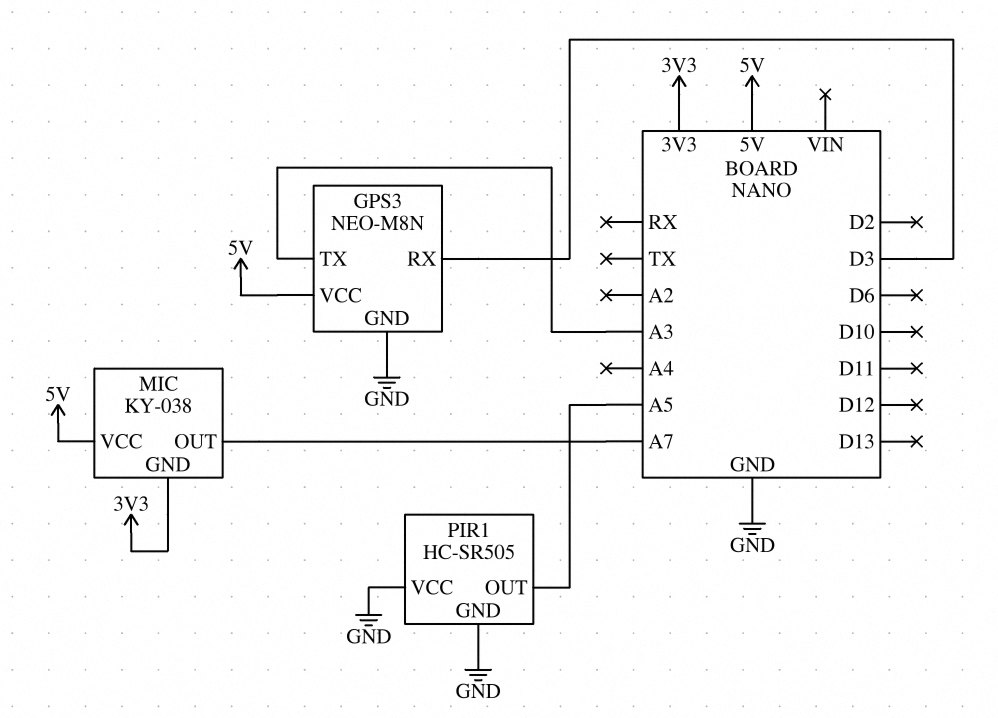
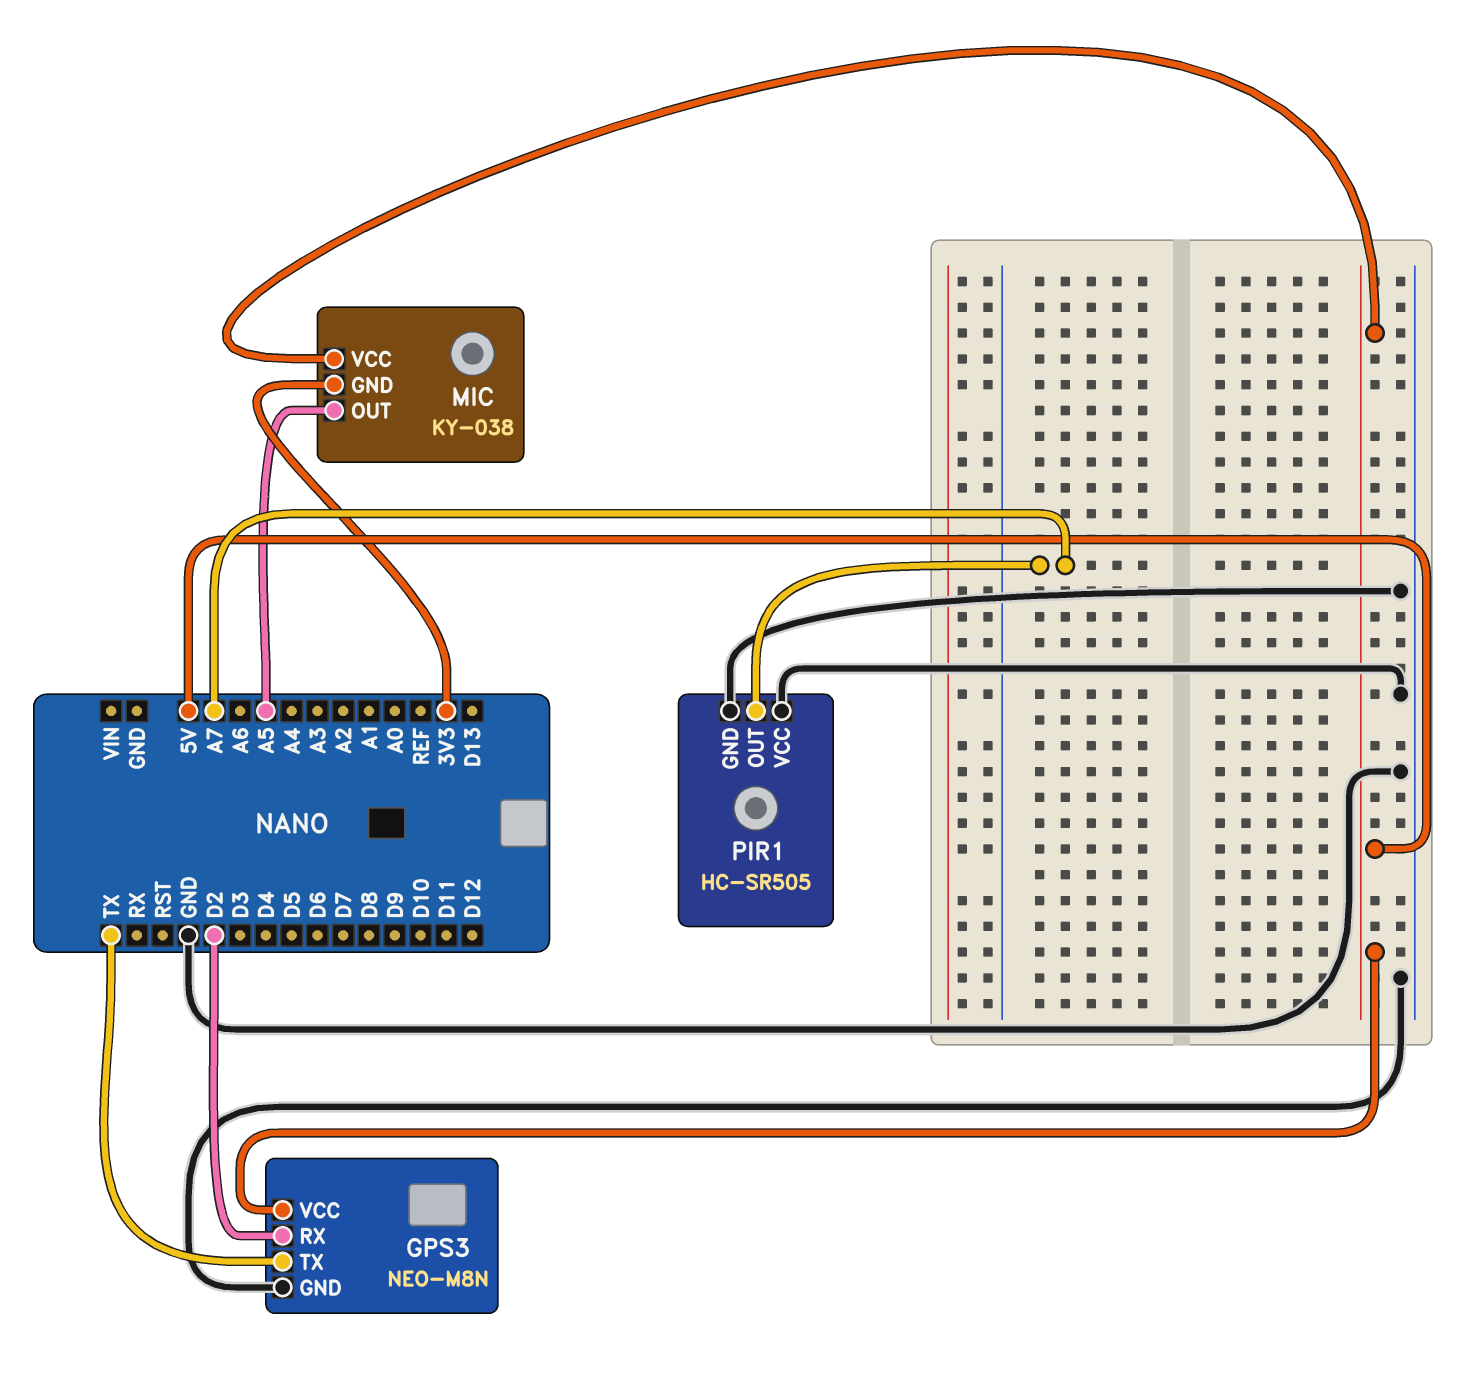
GPS3 pin RX: D3 -> D2
GPS3 pin TX: A3 -> TX
MIC pin OUT: A7 -> A5
PIR1 pin OUT: A5 -> A7

